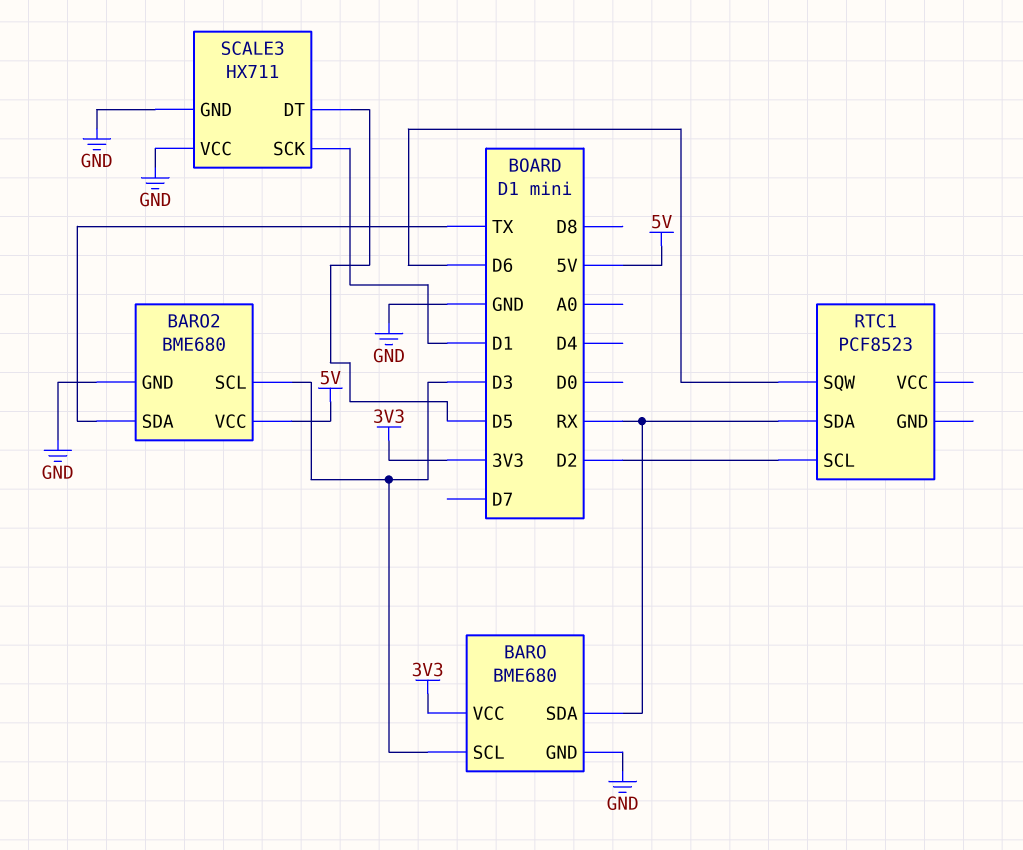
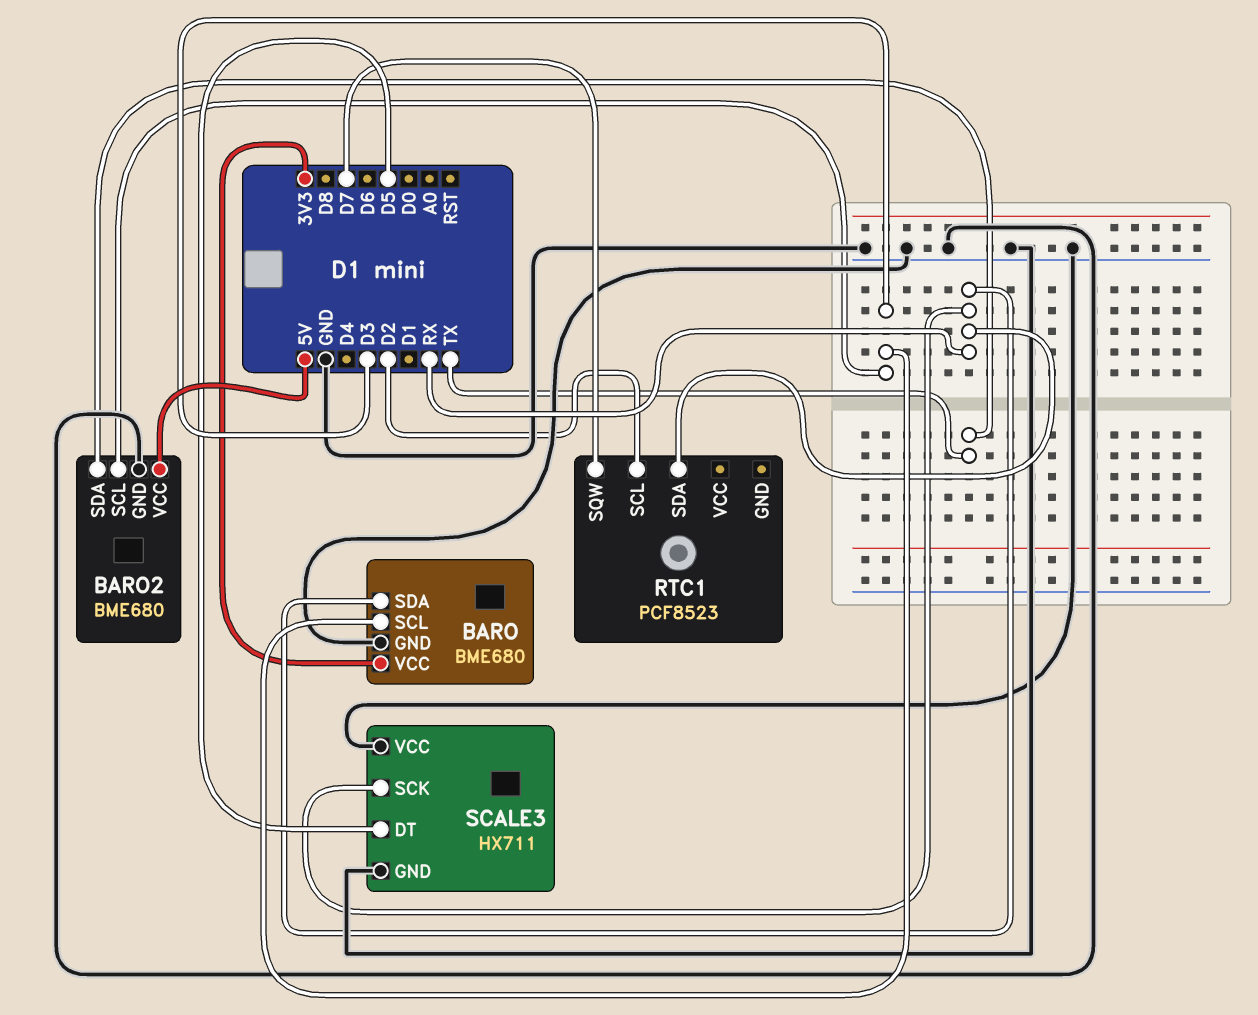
RTC1 pin SQW: D6 -> D7
SCALE3 pin SCK: D1 -> RX

